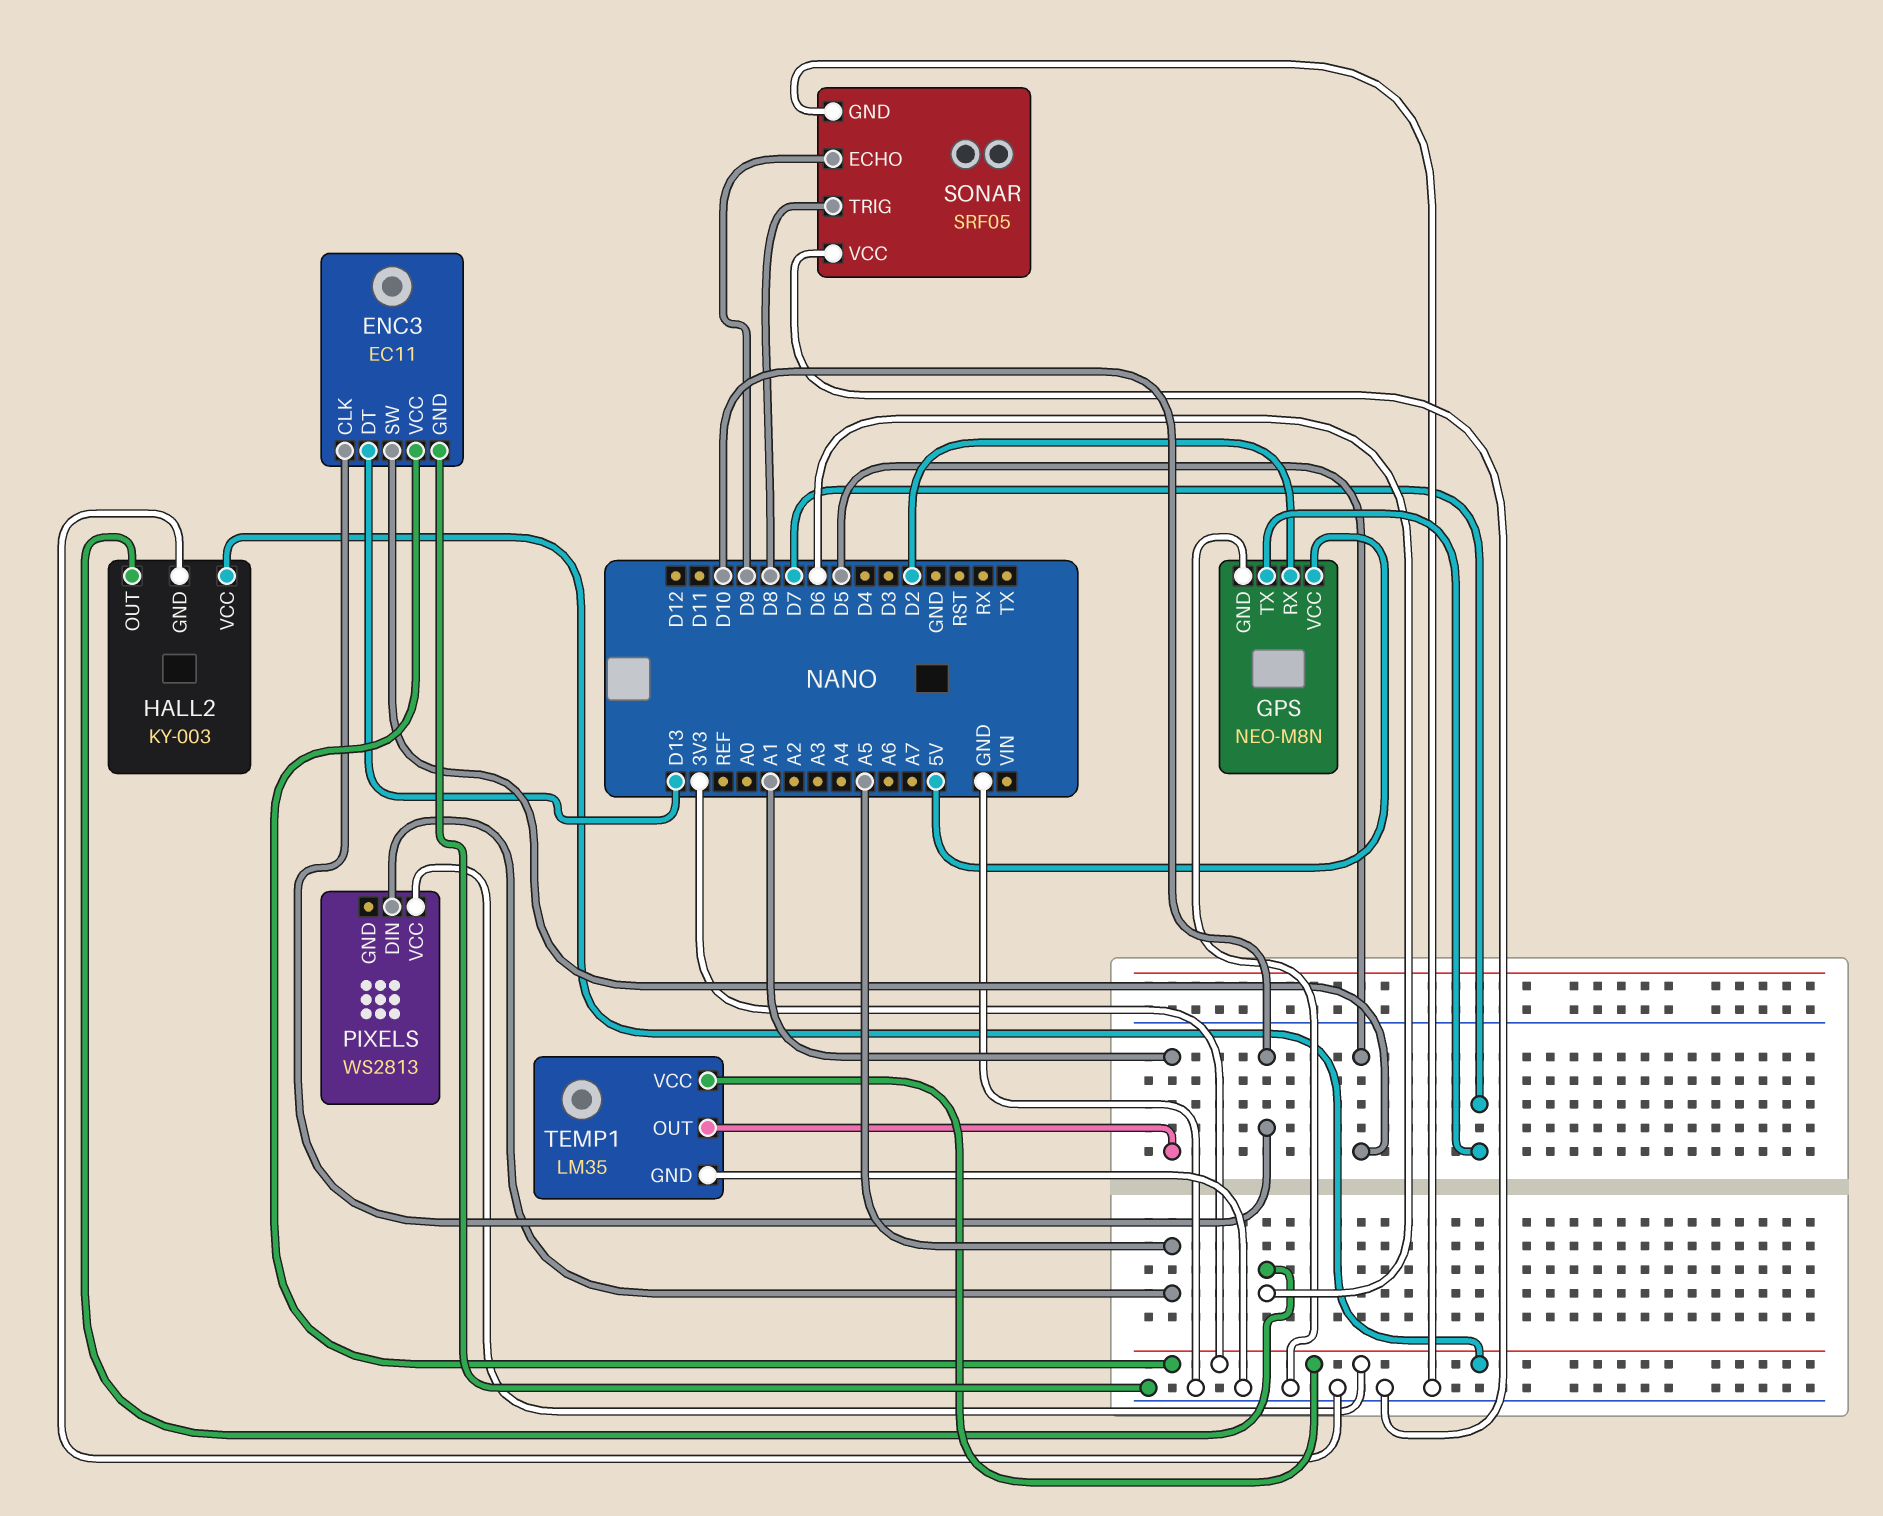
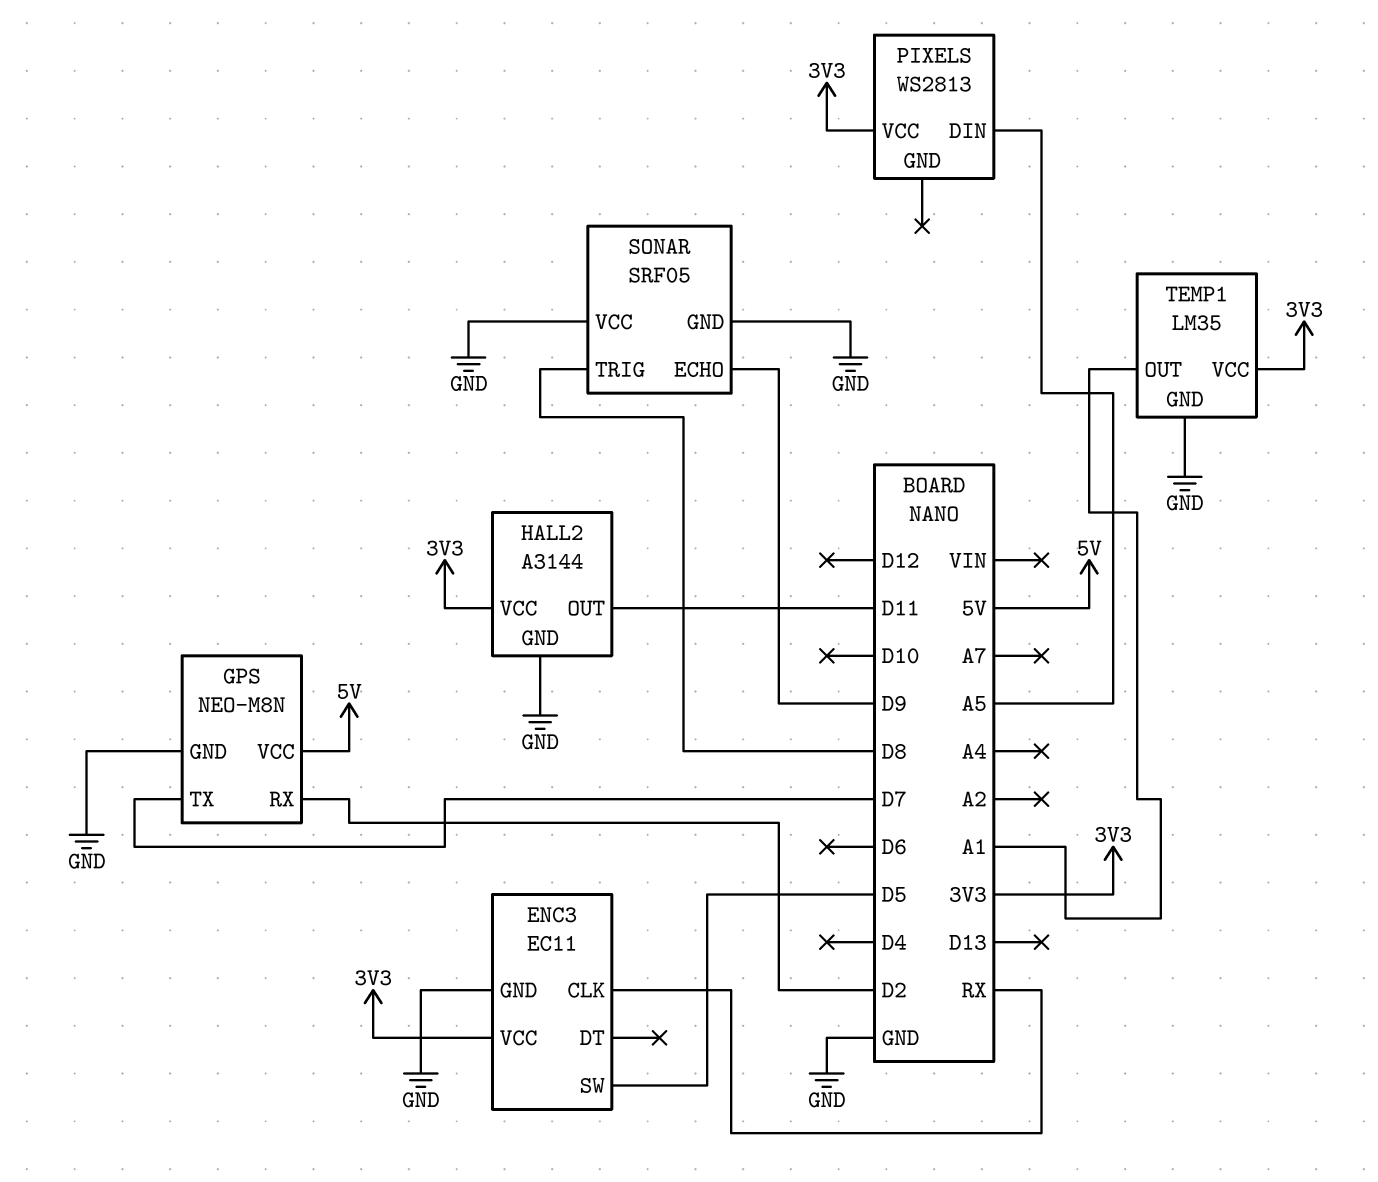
ENC3 pin CLK: D10 -> RX
ENC3 pin DT: D13 -> none
HALL2: KY-003 -> A3144
HALL2 pin OUT: D6 -> D11

